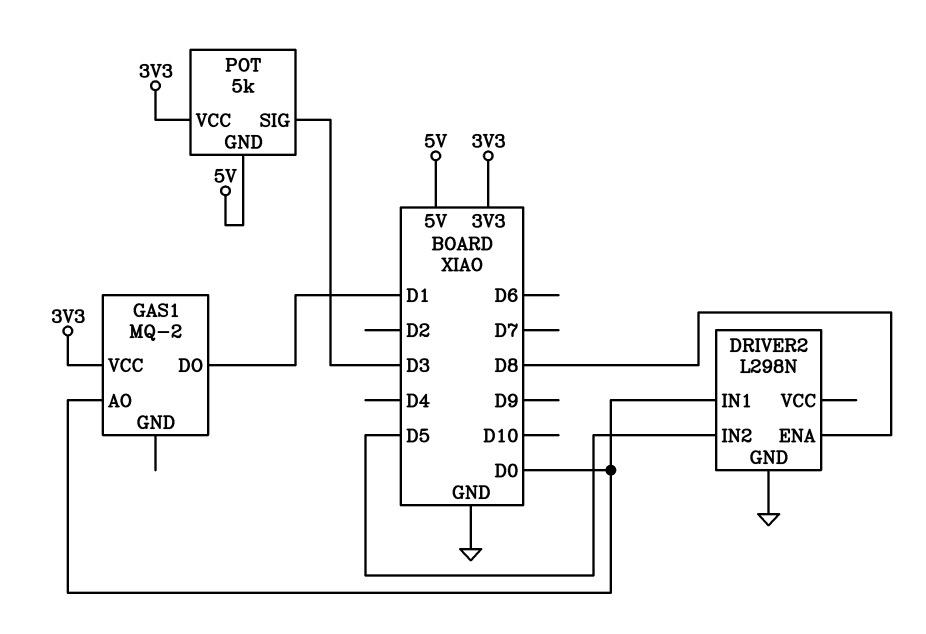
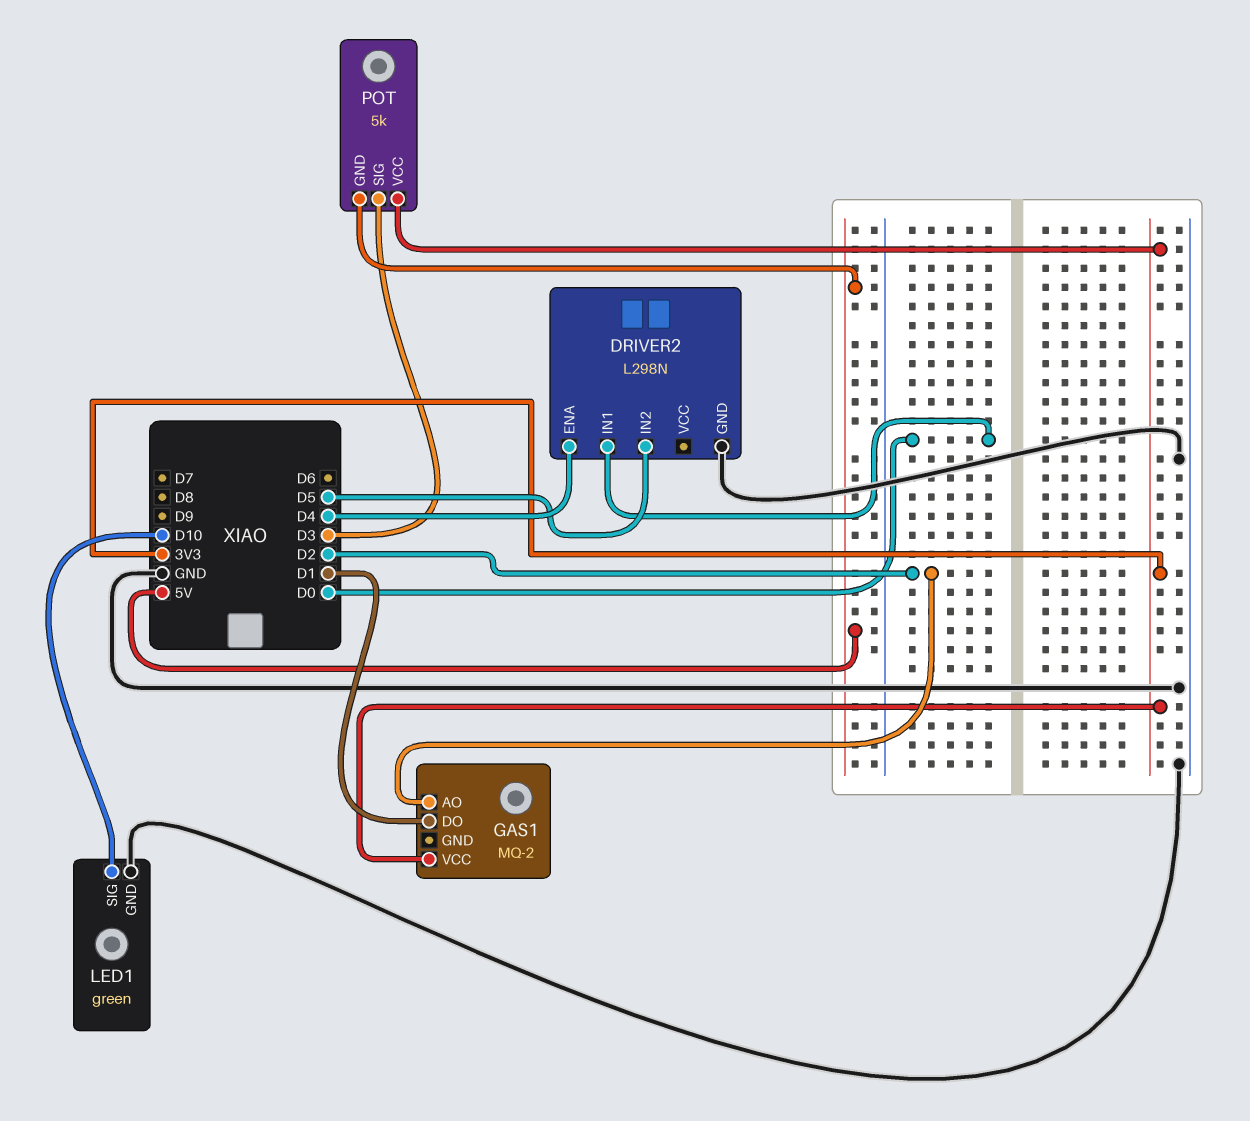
DRIVER2 pin ENA: D8 -> D4
GAS1 pin AO: D0 -> D2
LED1: none -> green
LED1 pin GND: none -> GND
LED1 pin SIG: none -> D10

